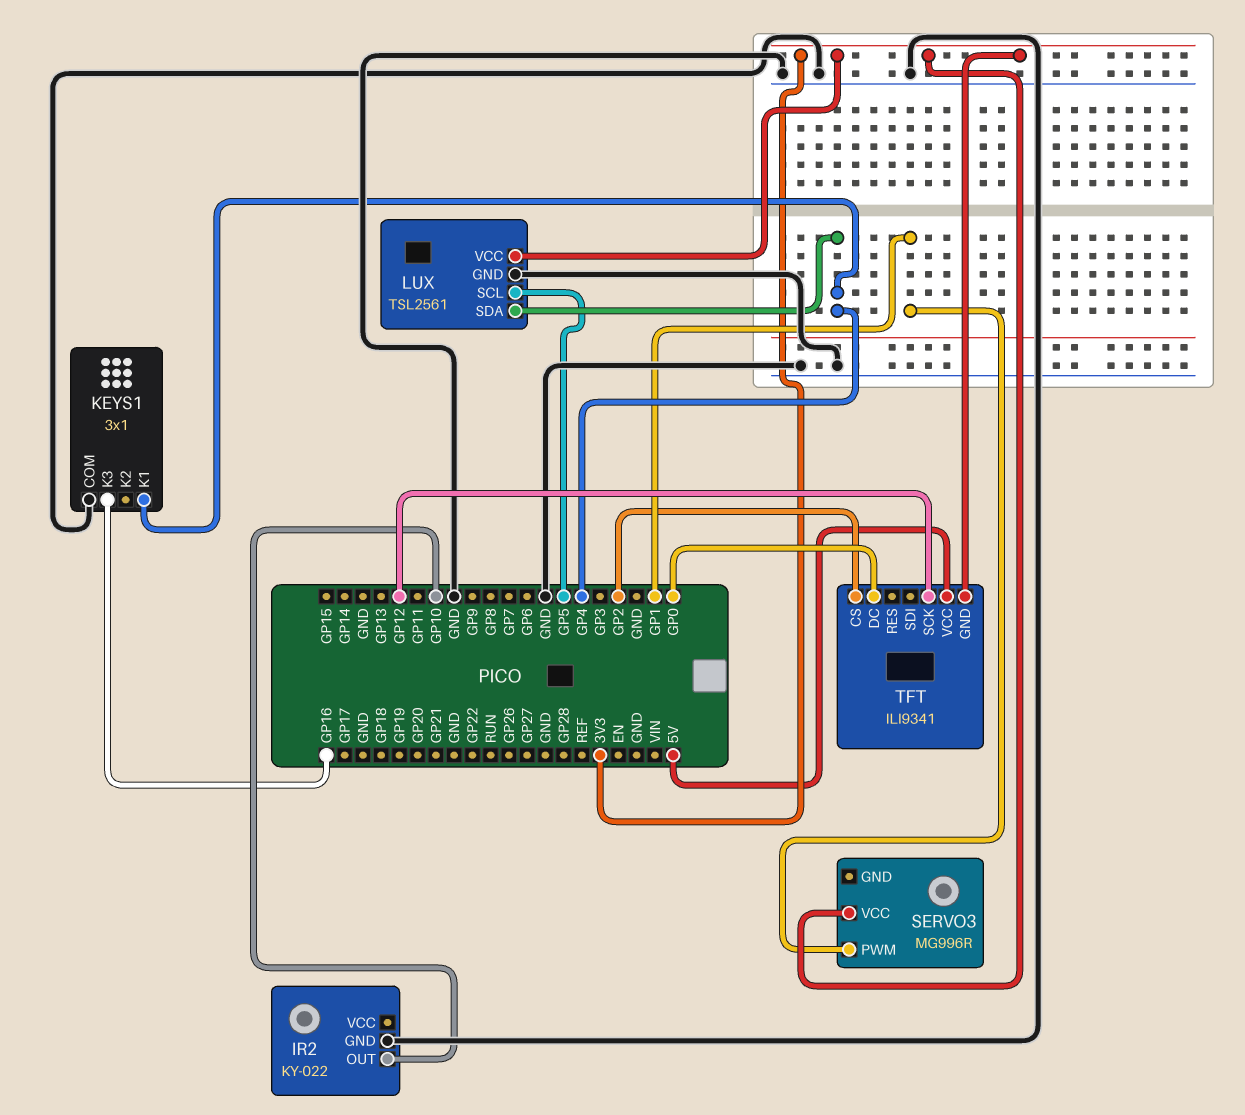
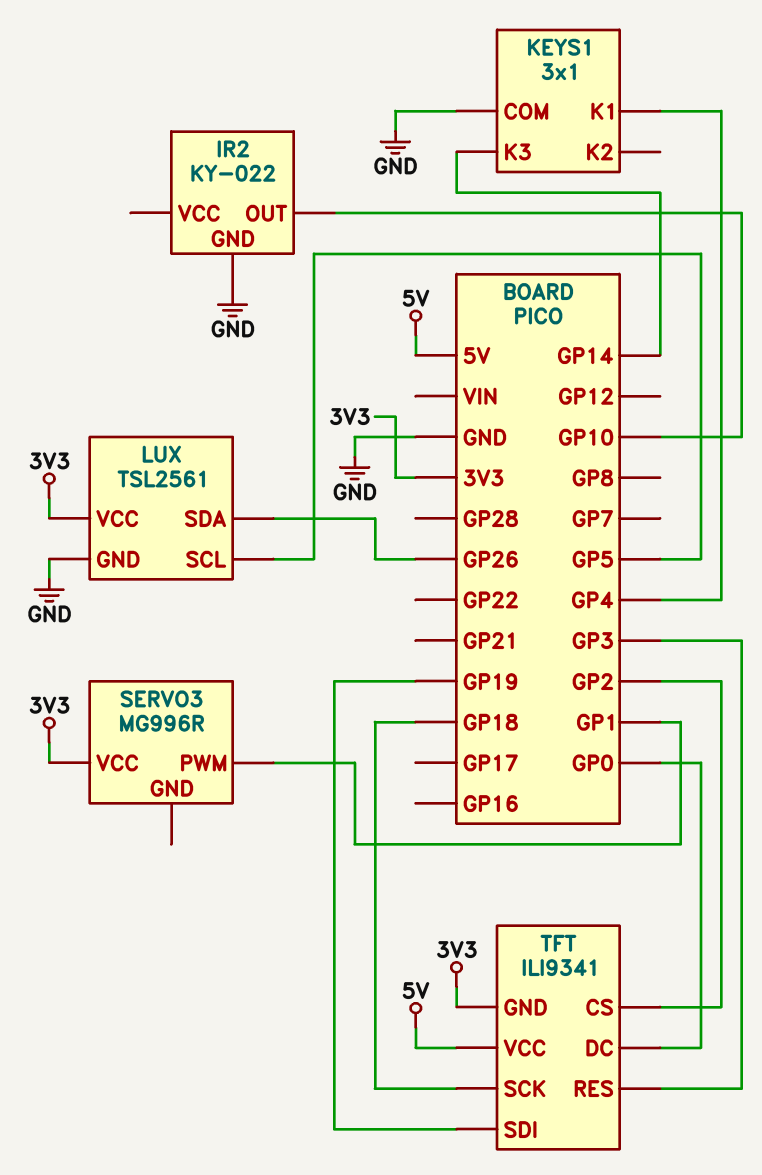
KEYS1 pin K3: GP16 -> GP14
LUX pin SDA: GP4 -> GP26
TFT pin RES: none -> GP3
TFT pin SCK: GP12 -> GP18
TFT pin SDI: none -> GP19

